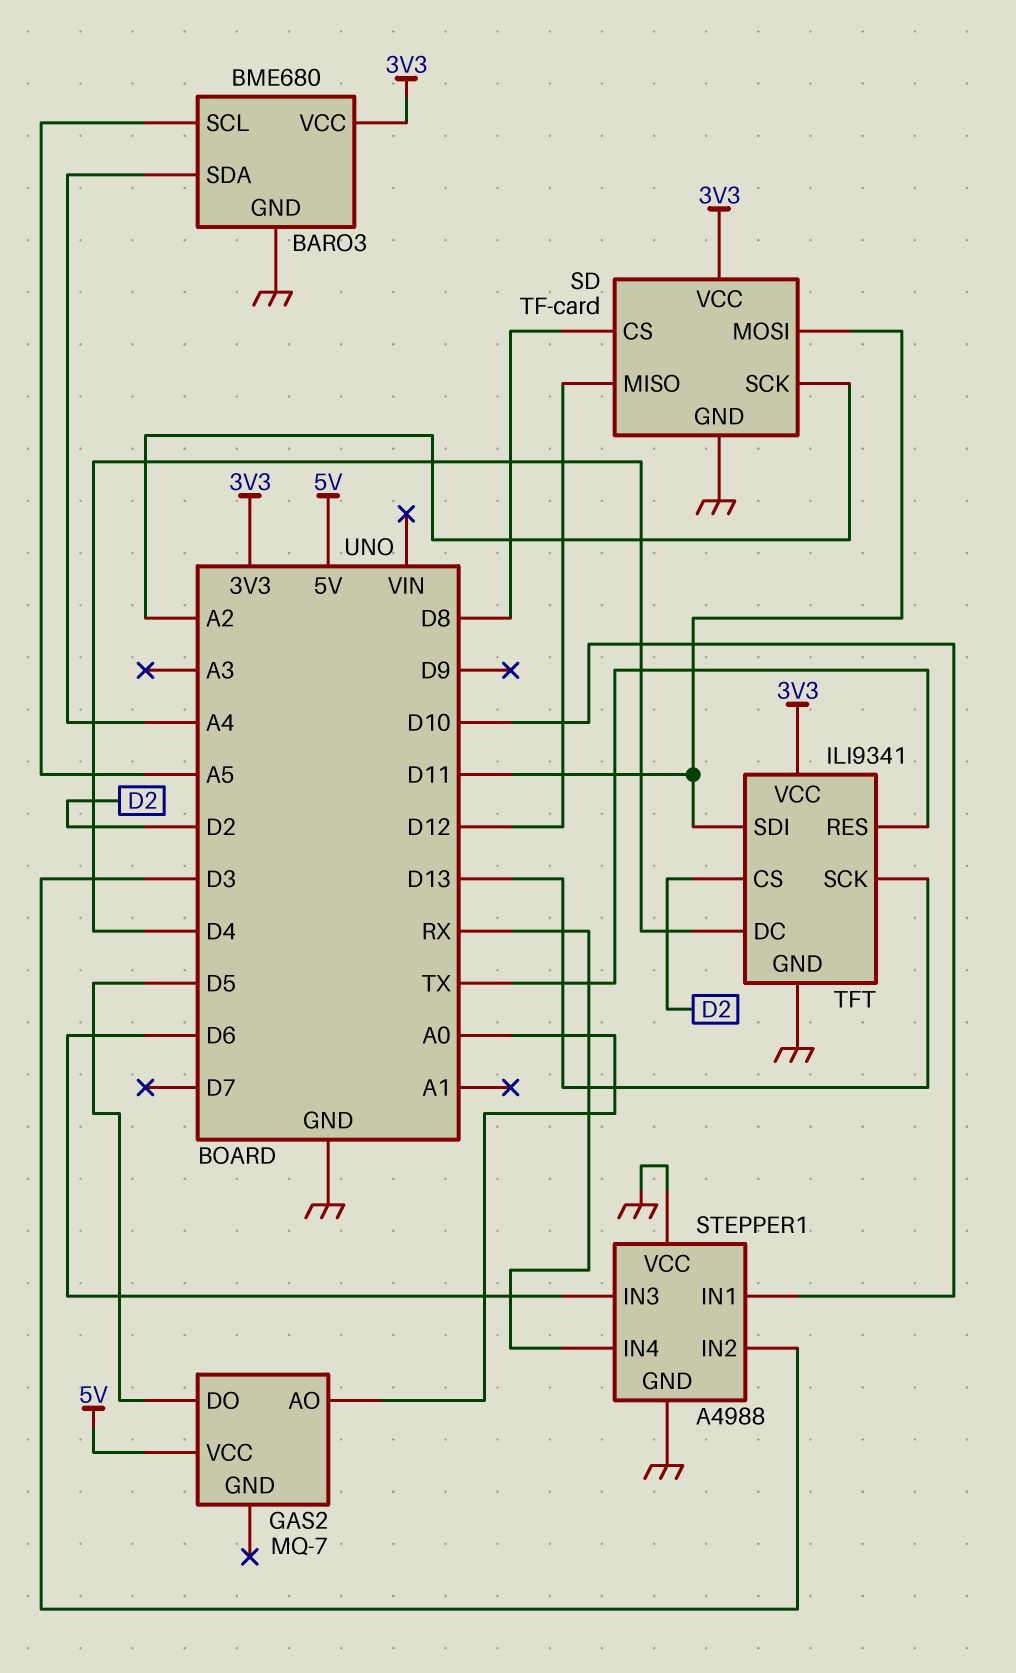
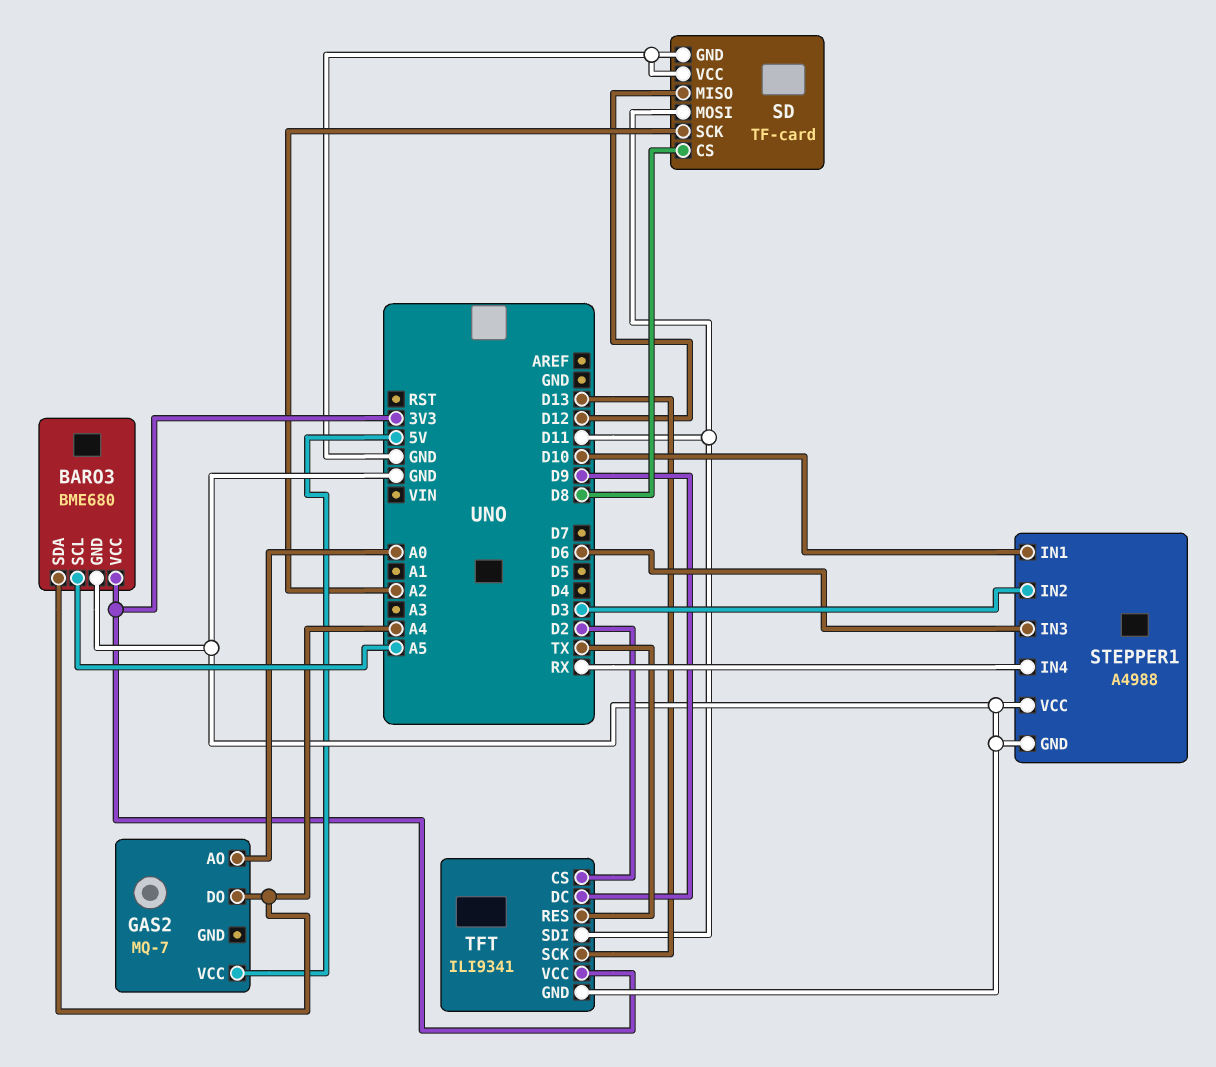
GAS2 pin DO: D5 -> A4
SD pin VCC: 3V3 -> GND
TFT pin DC: D4 -> D9

